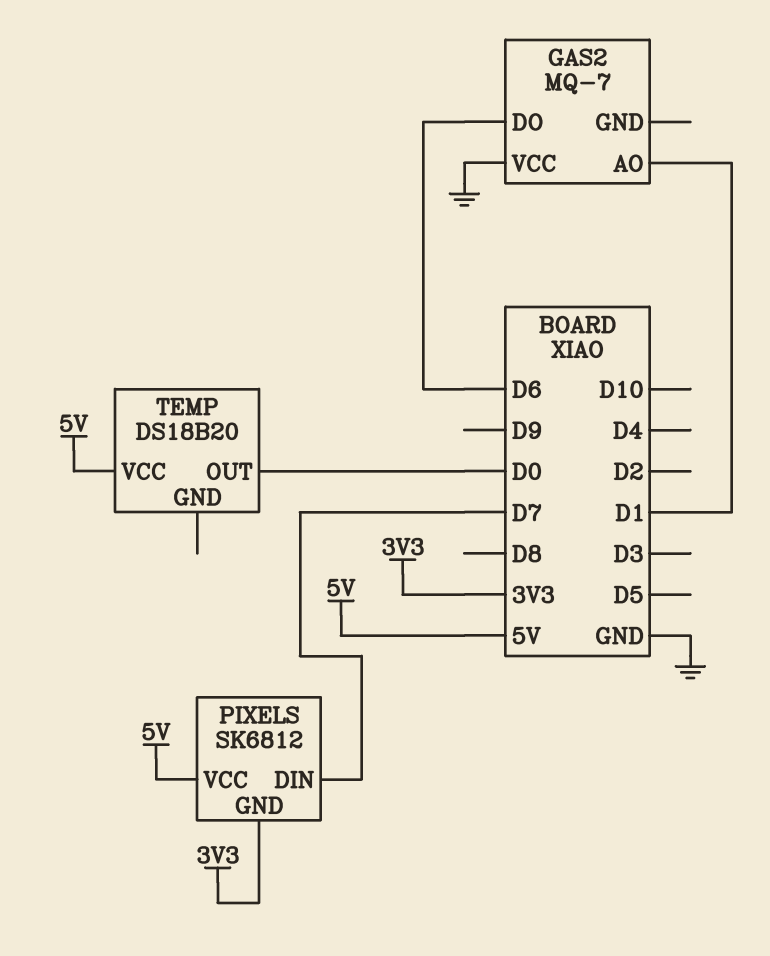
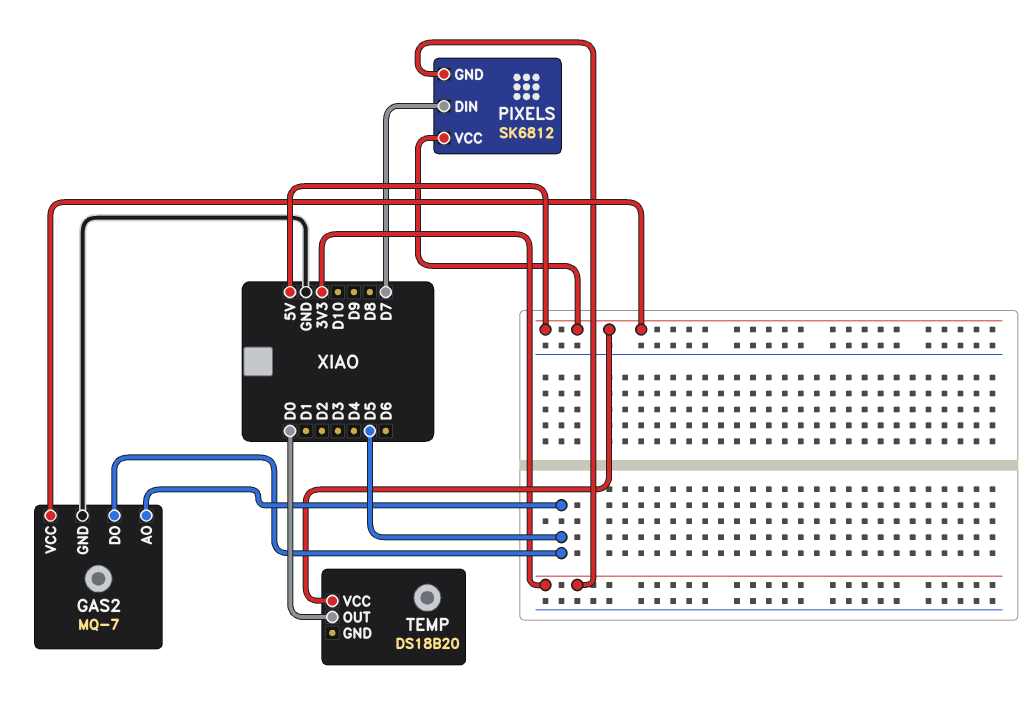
GAS2 pin AO: D1 -> D5
GAS2 pin DO: D6 -> D5
GAS2 pin GND: none -> GND
GAS2 pin VCC: GND -> 5V

